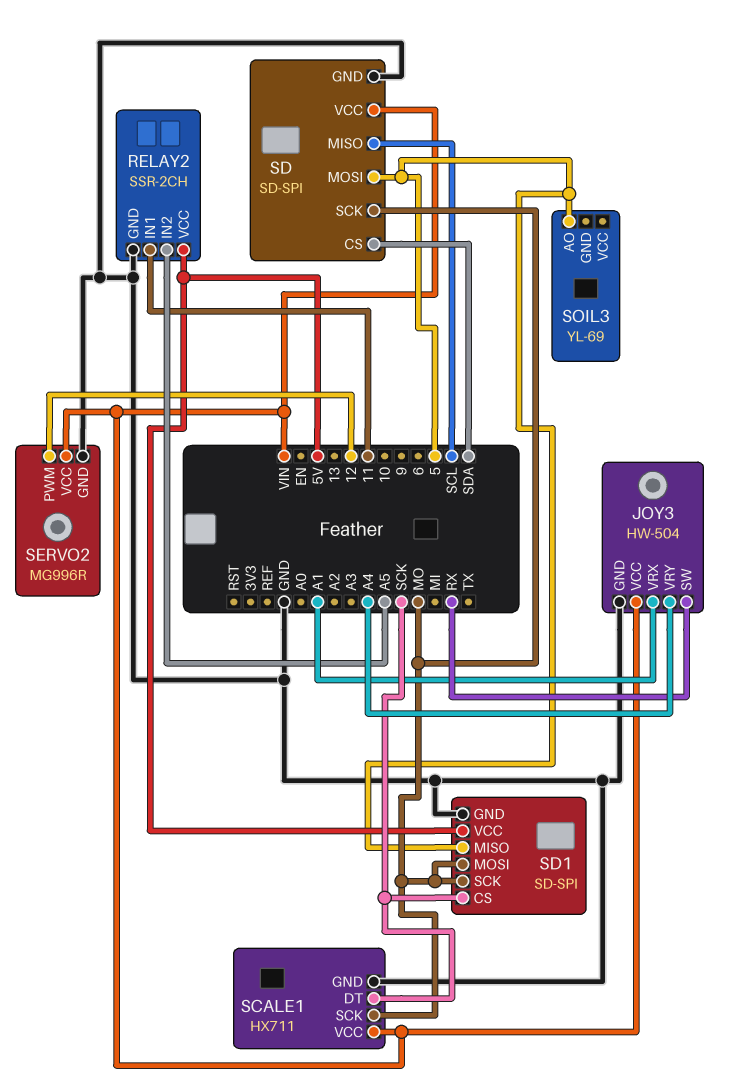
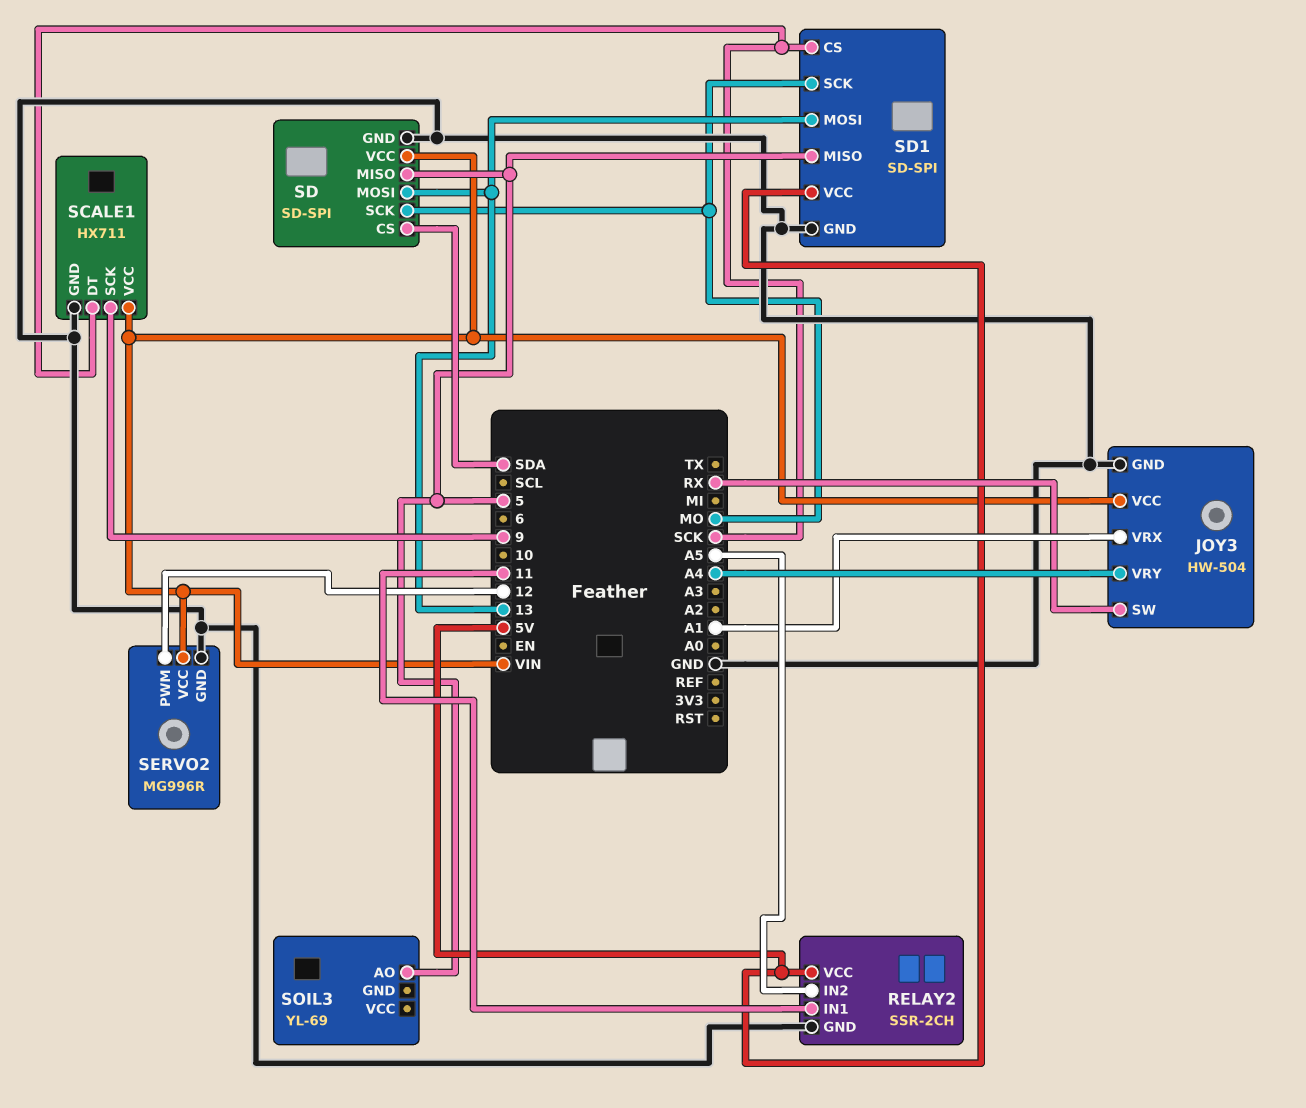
SCALE1 pin SCK: MO -> 9
SD pin MISO: SCL -> 5
SD pin MOSI: 5 -> 13
SD1 pin MOSI: MO -> 13

